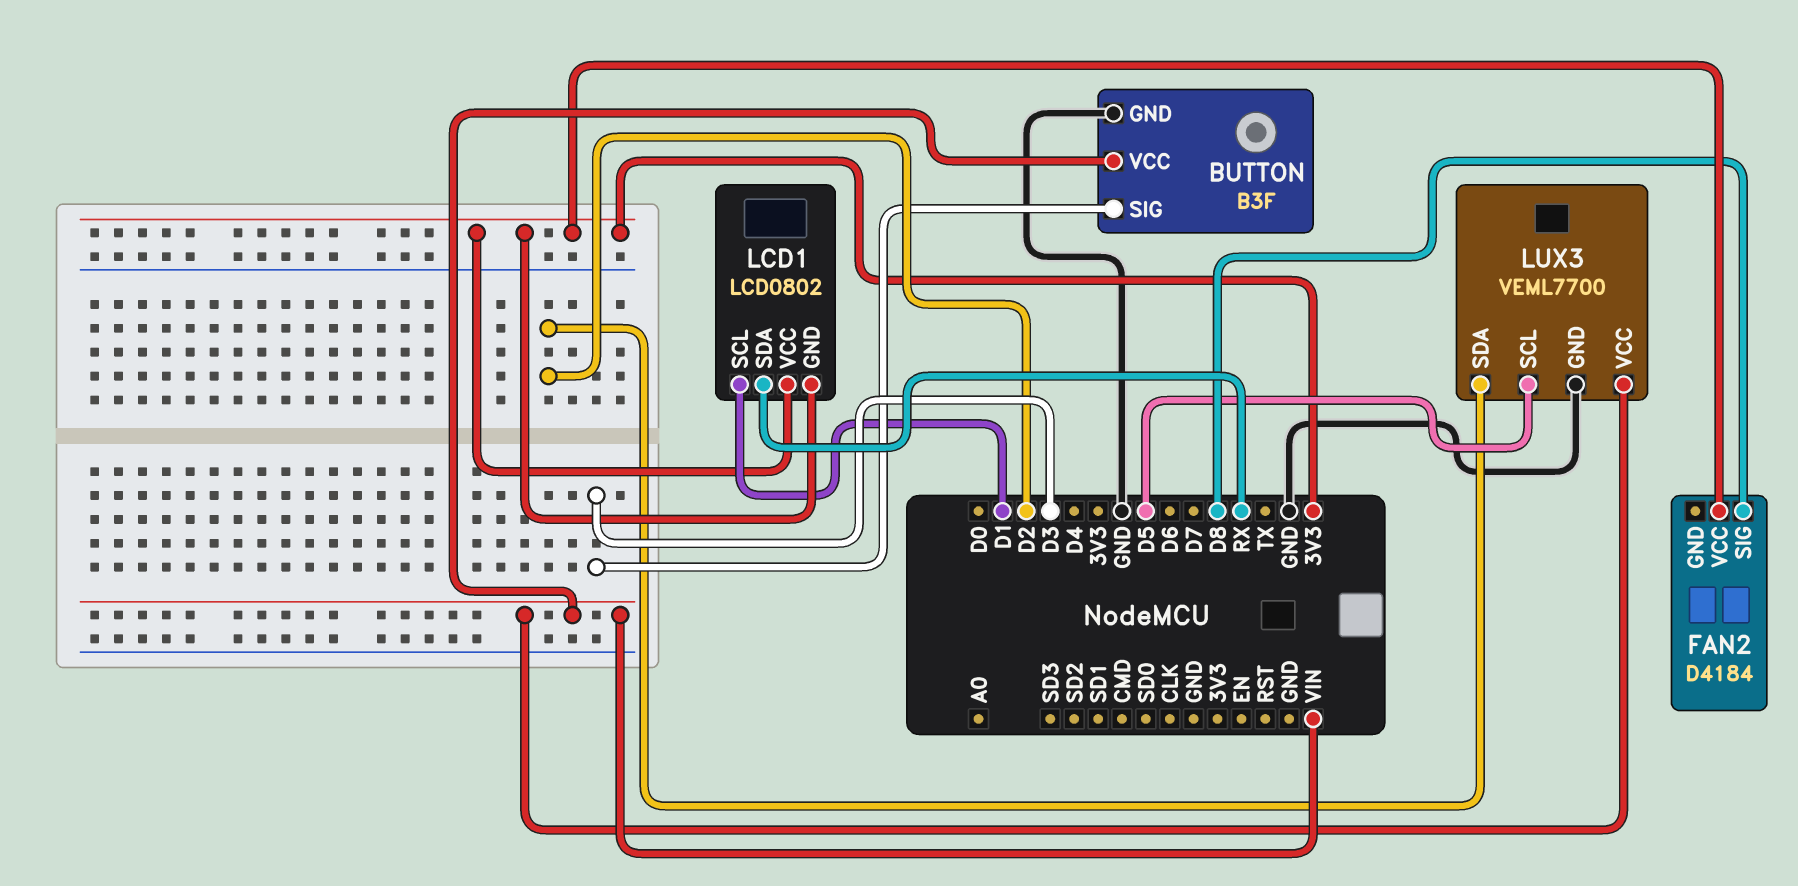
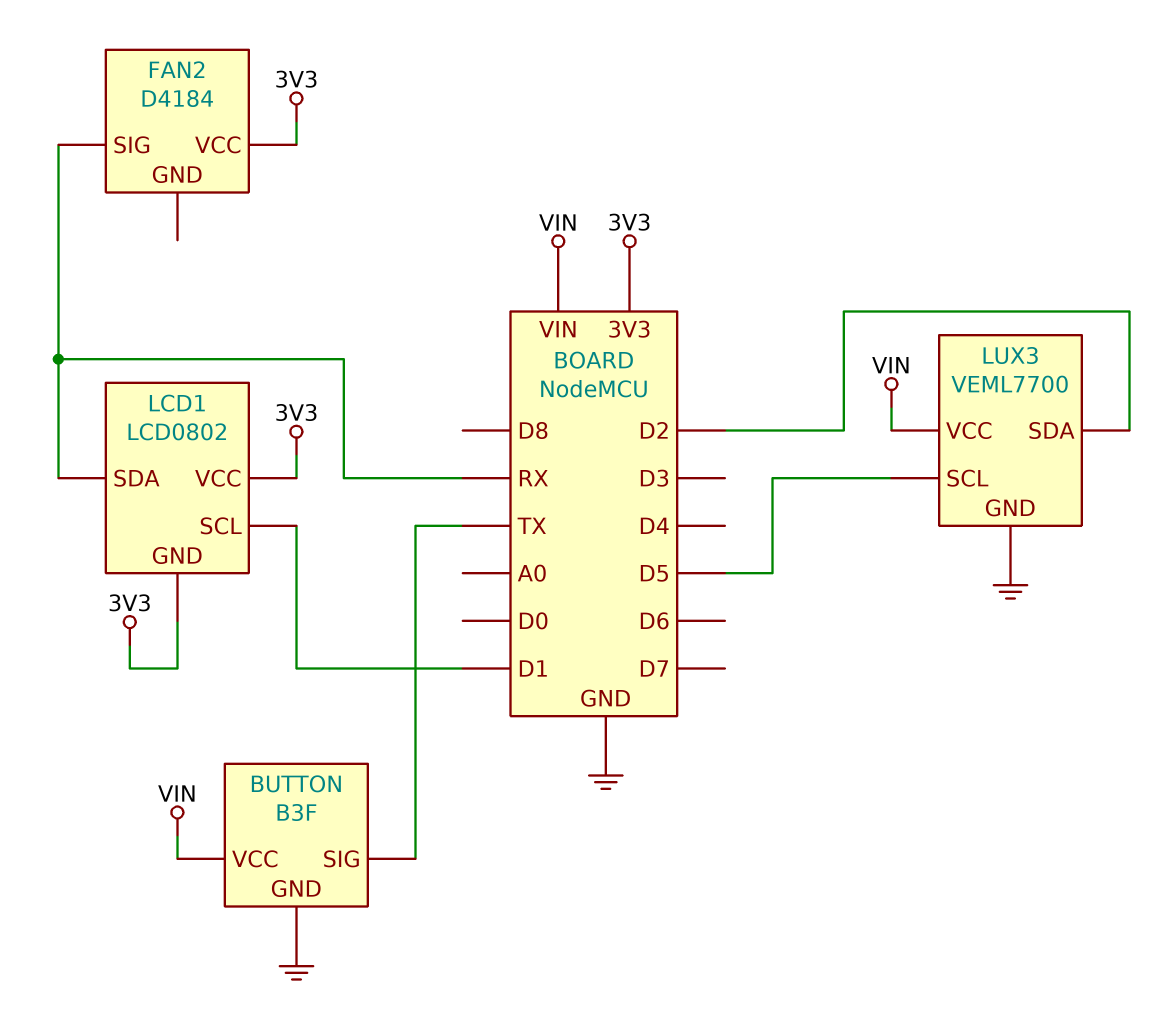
BUTTON pin SIG: D3 -> TX
FAN2 pin SIG: D8 -> RX

